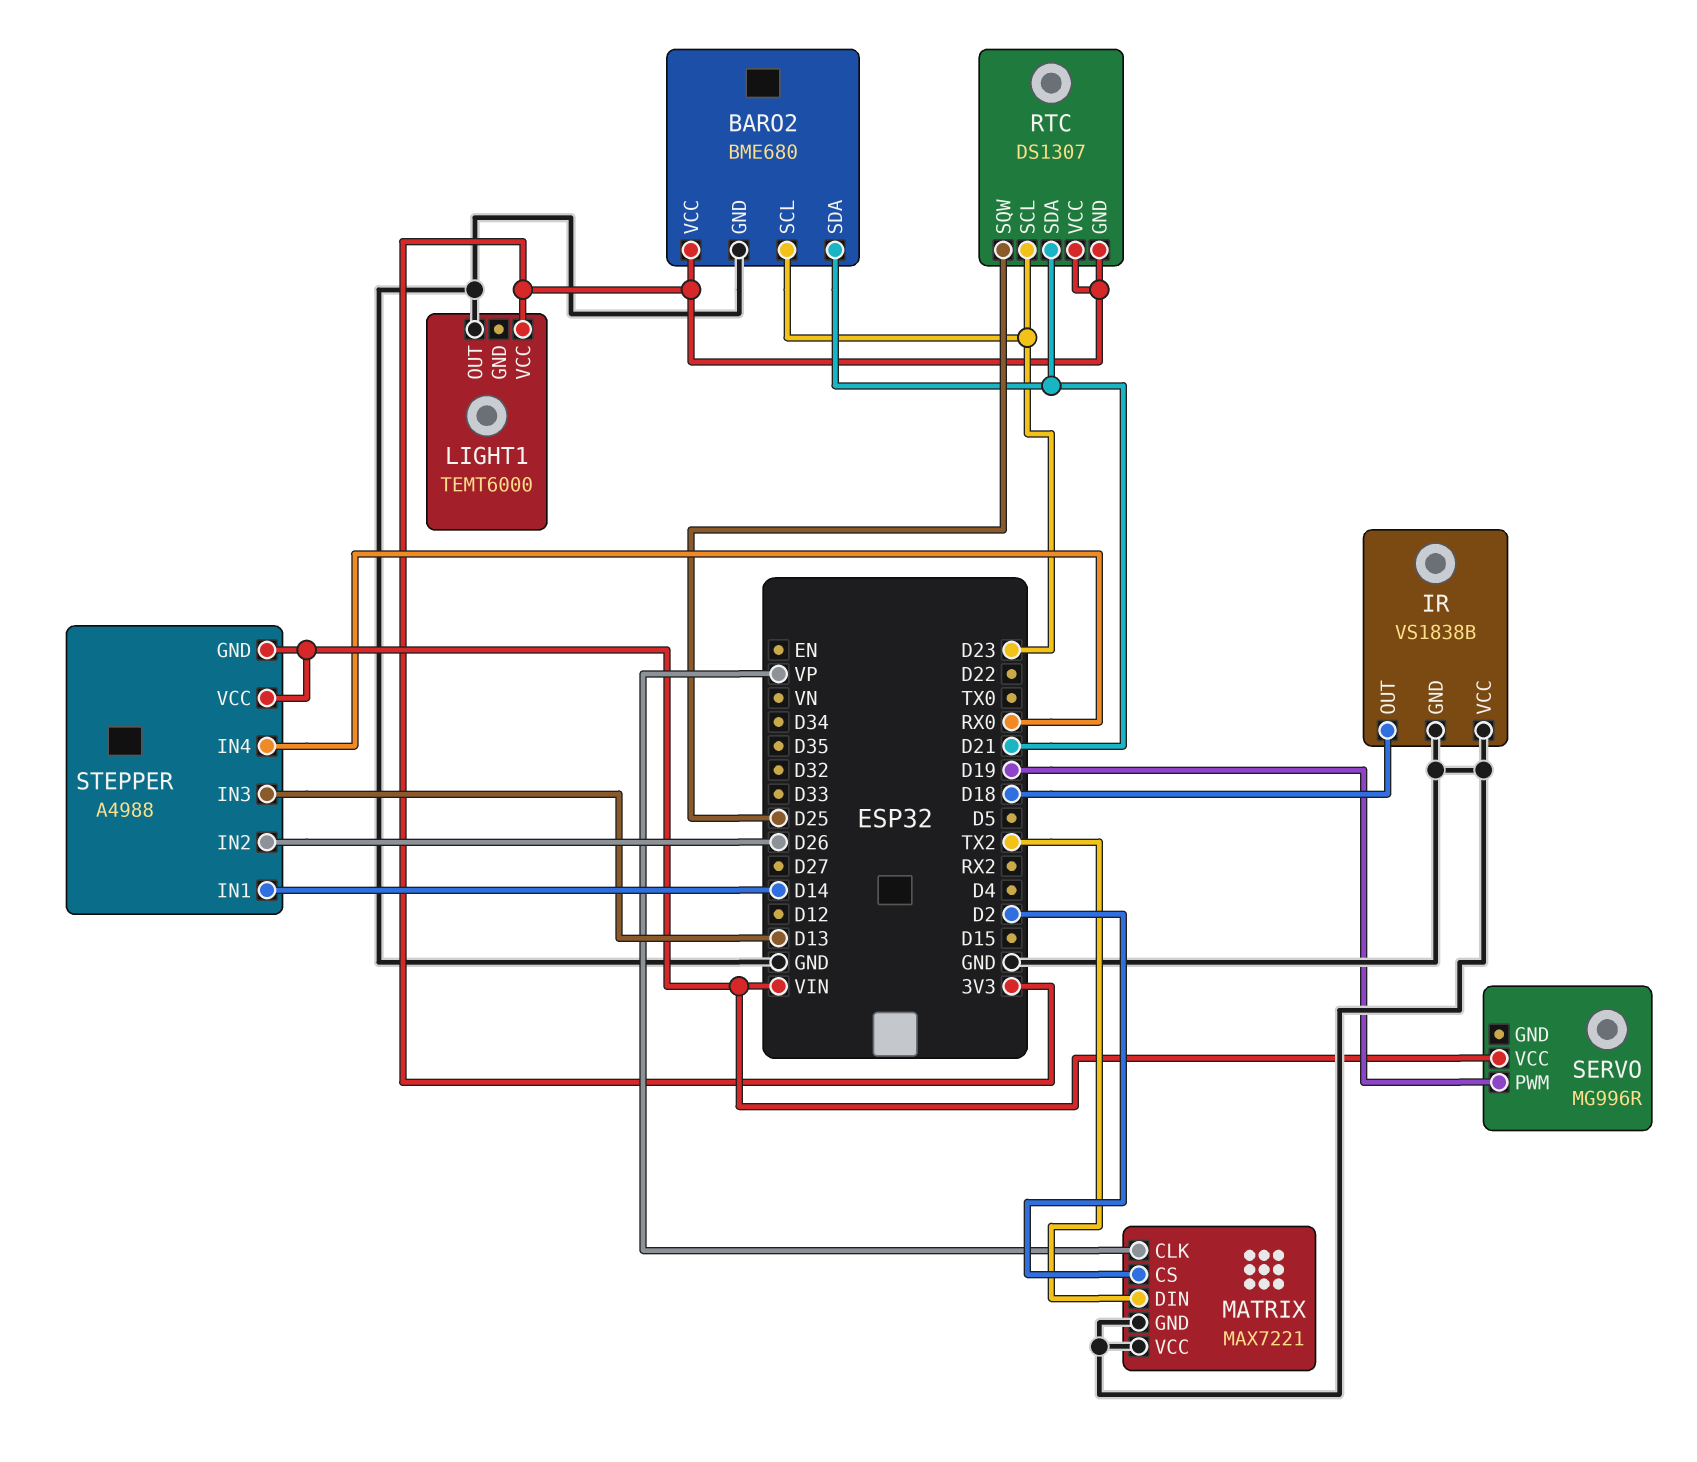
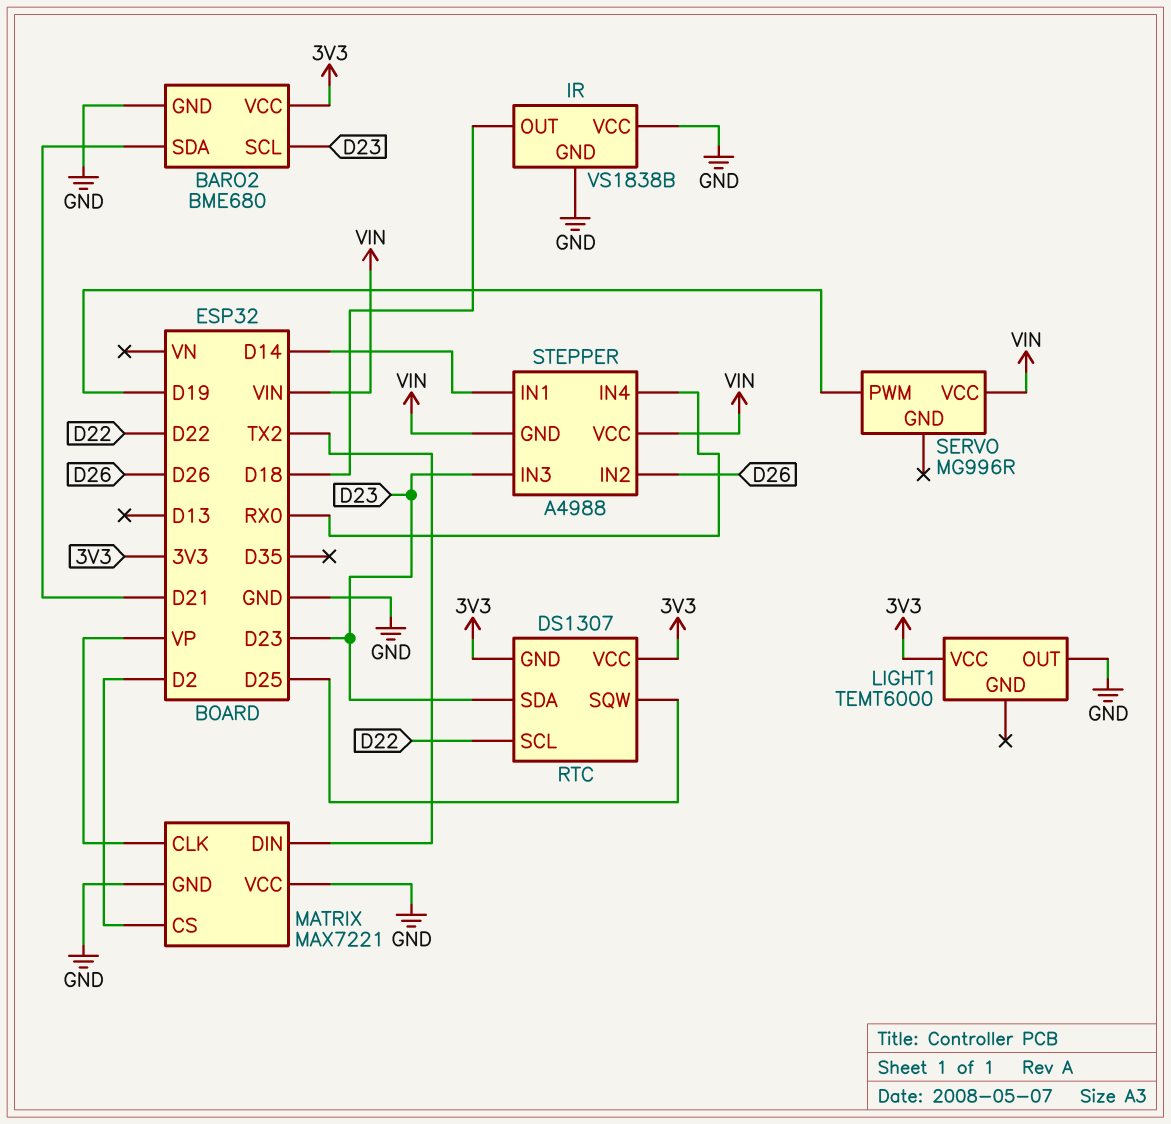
RTC pin SCL: D23 -> D22
RTC pin SDA: D21 -> D23
STEPPER pin IN3: D13 -> D23

